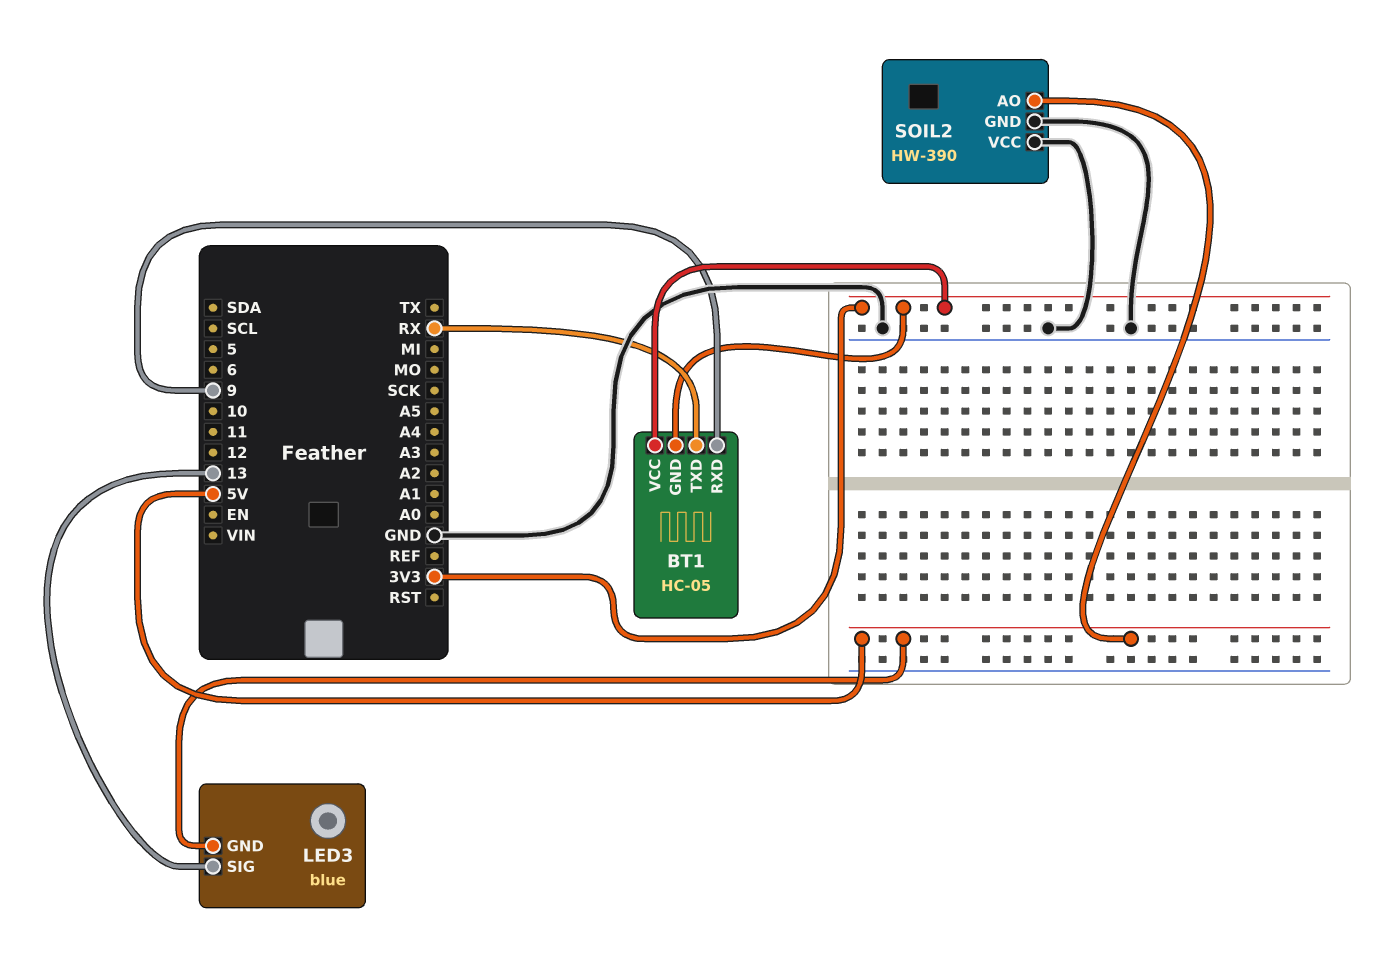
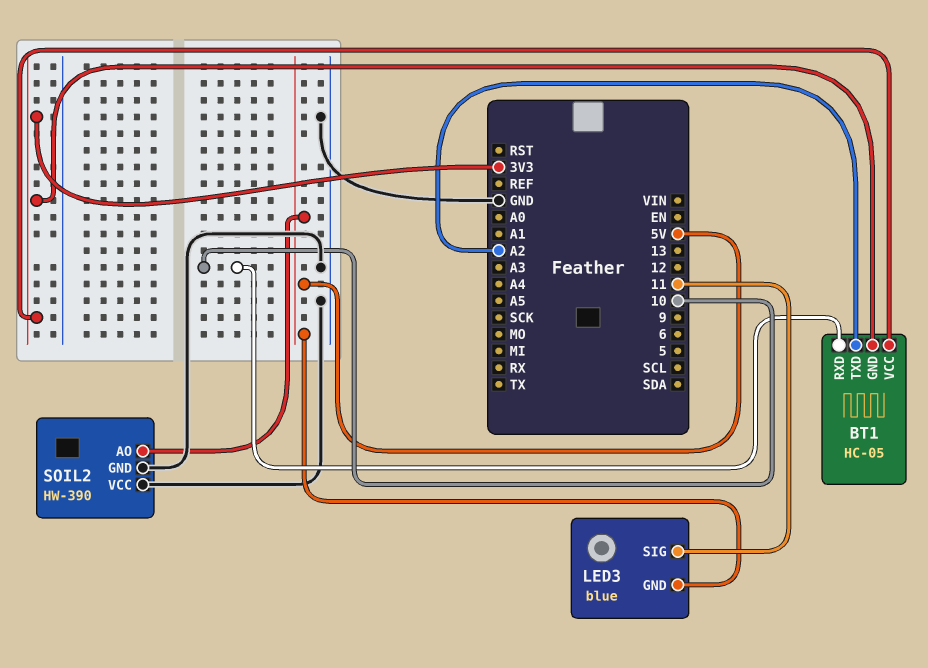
BT1 pin RXD: 9 -> 10
BT1 pin TXD: RX -> A2
LED3 pin SIG: 13 -> 11

